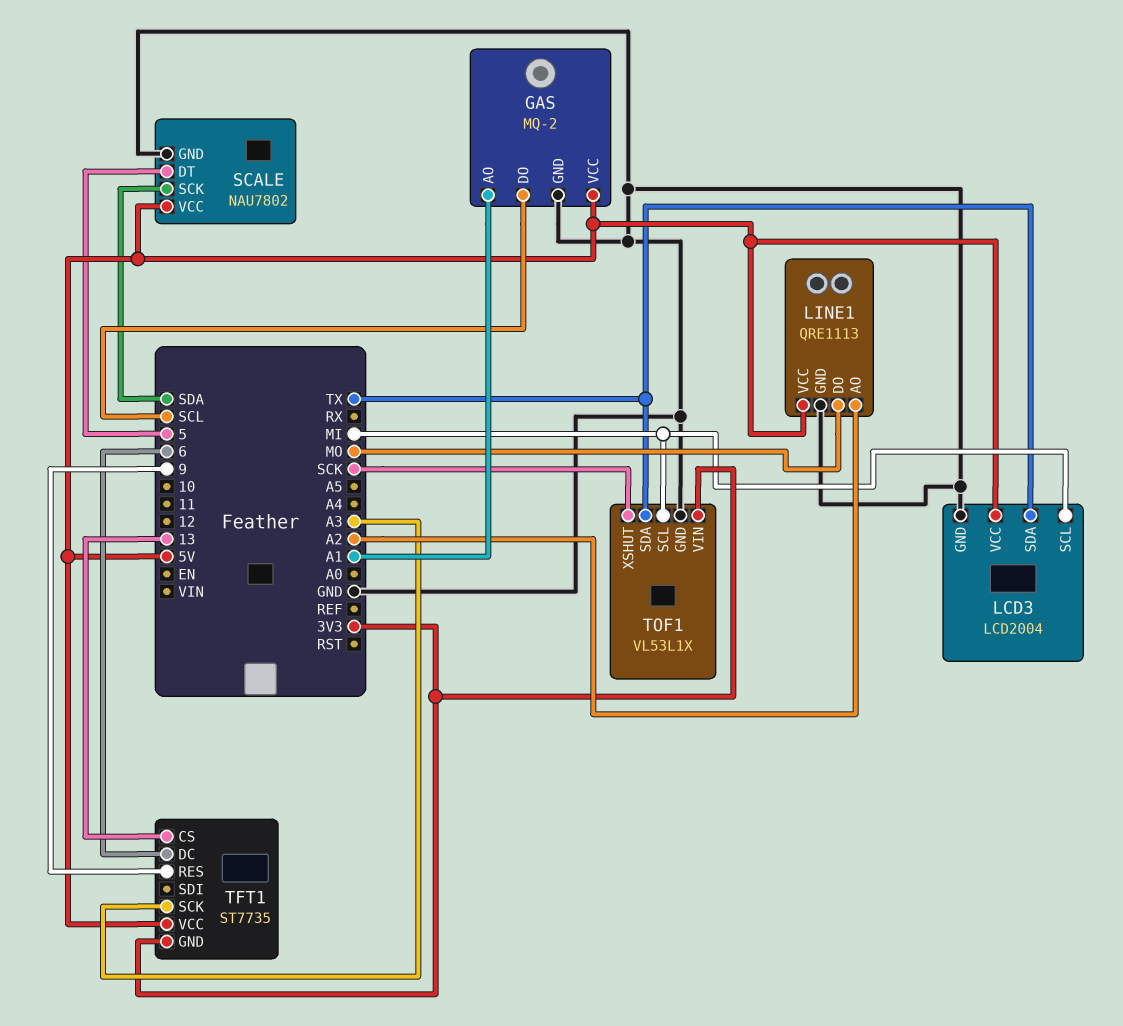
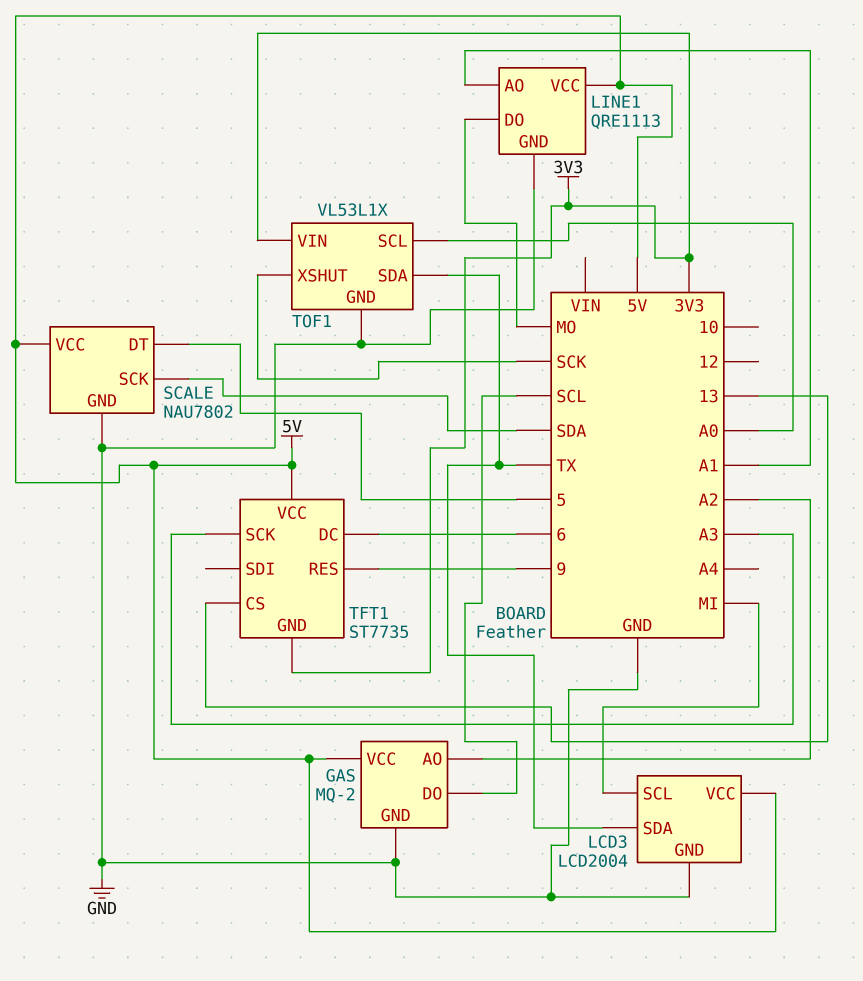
GAS pin AO: A1 -> A2
LINE1 pin AO: A2 -> A1
TOF1 pin SCL: MI -> A0

